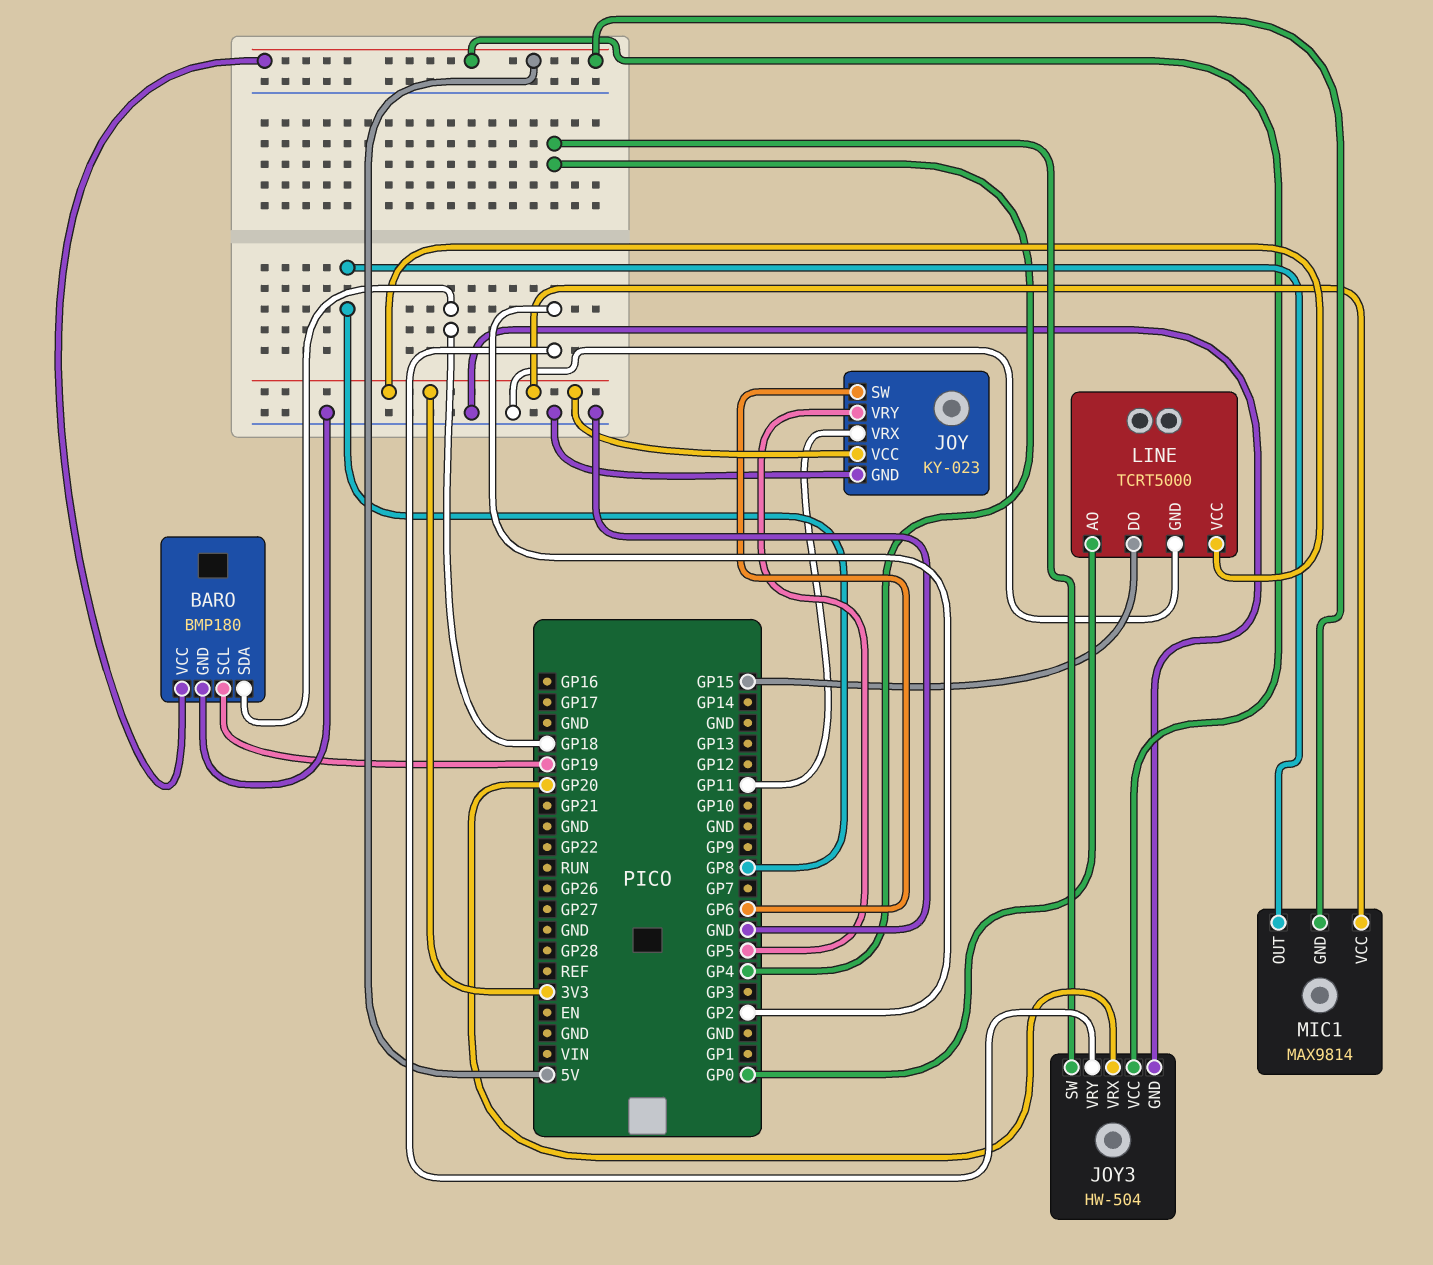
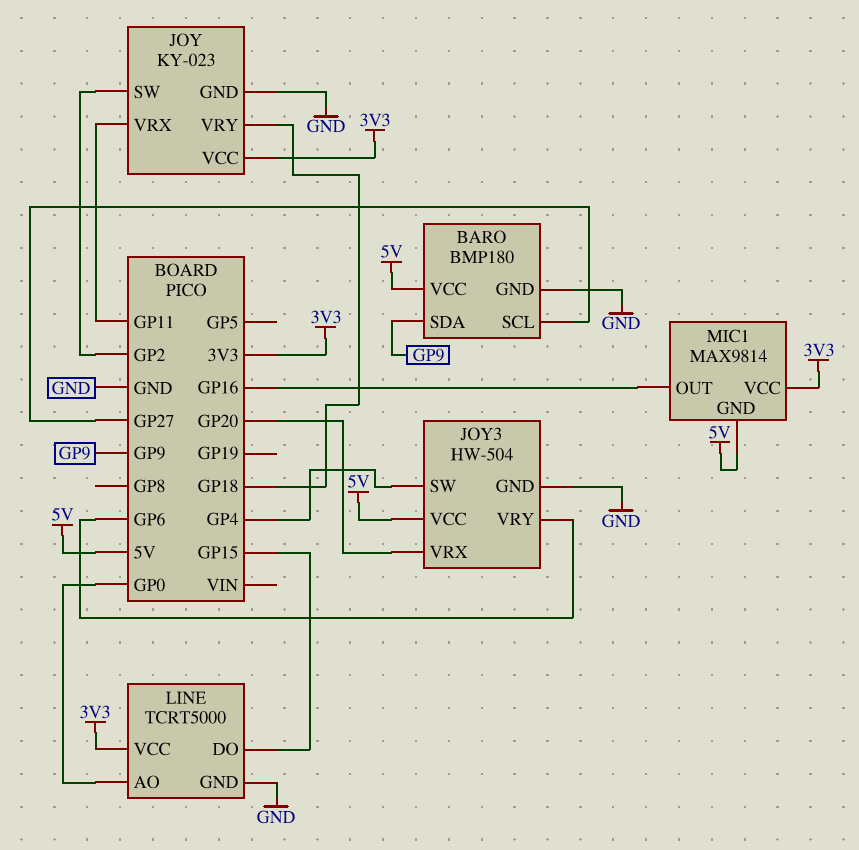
BARO pin SCL: GP19 -> GP27
BARO pin SDA: GP18 -> GP9
JOY pin SW: GP6 -> GP2
JOY pin VRY: GP5 -> GP18
JOY3 pin VRY: GP2 -> GP6
MIC1 pin OUT: GP8 -> GP16

